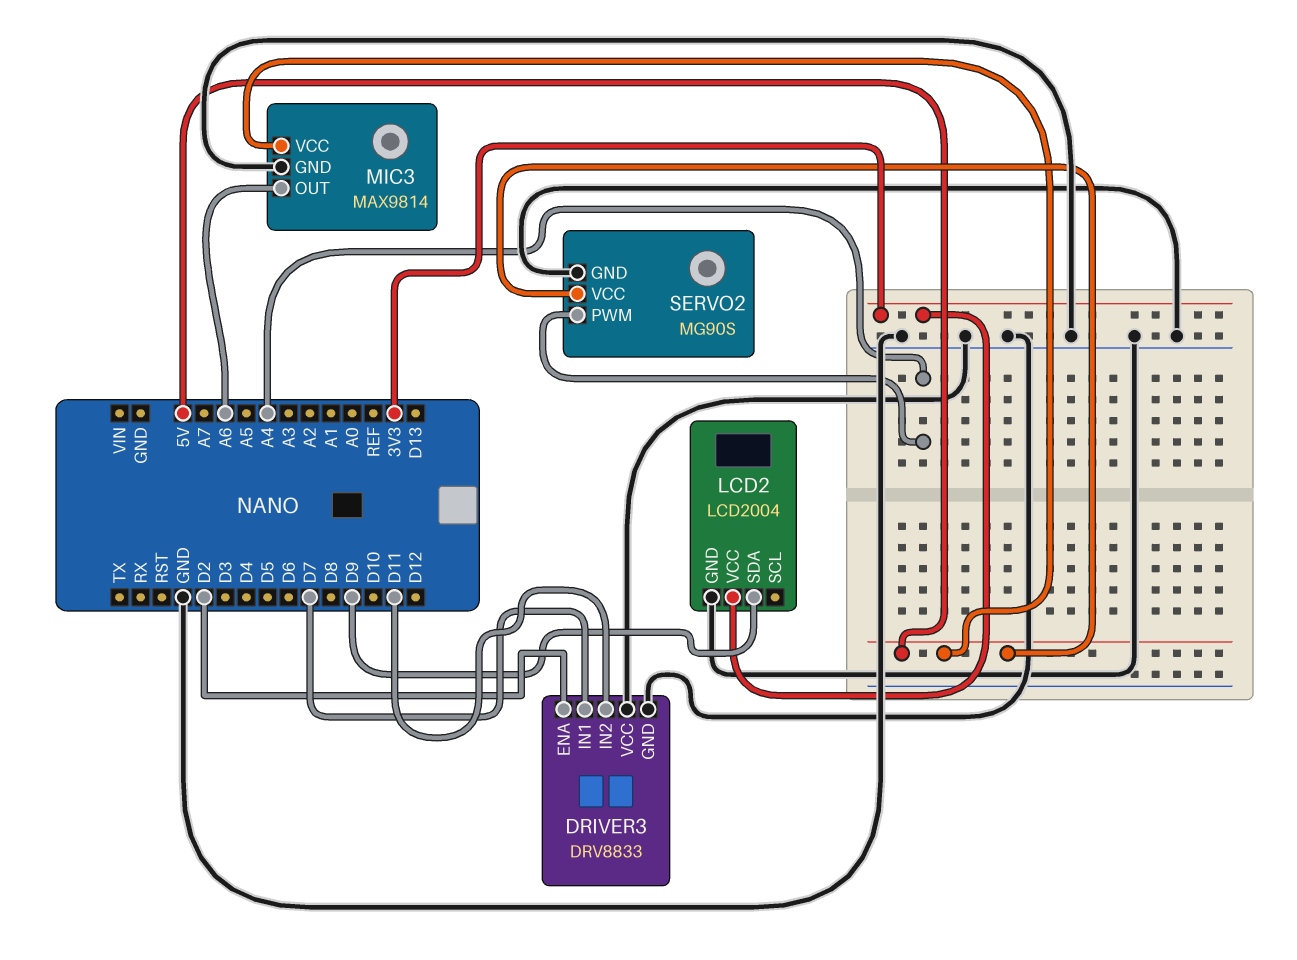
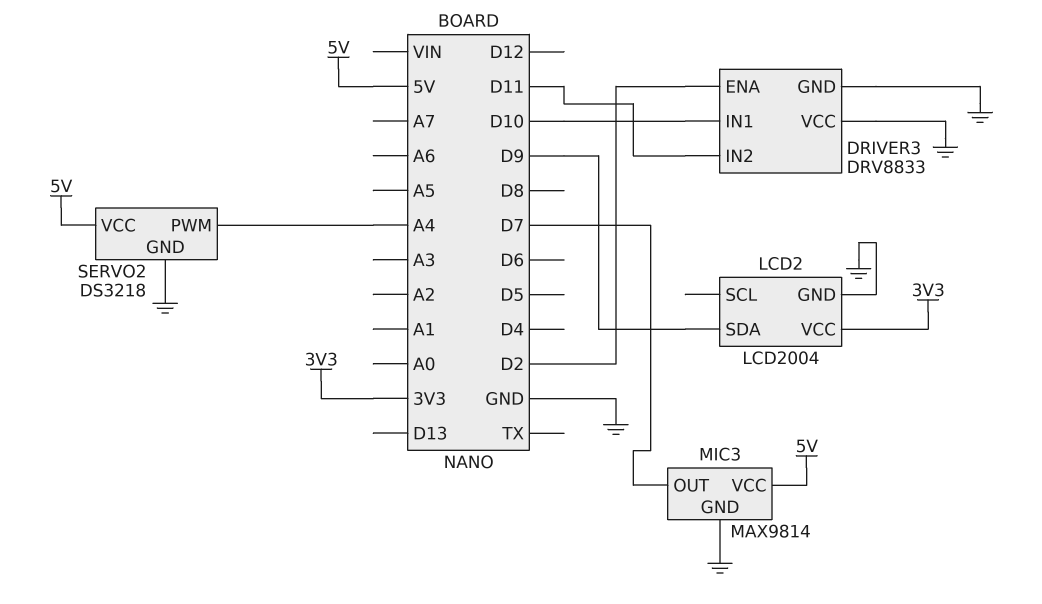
DRIVER3 pin IN1: D7 -> D10
MIC3 pin OUT: A6 -> D7
SERVO2: MG90S -> DS3218

